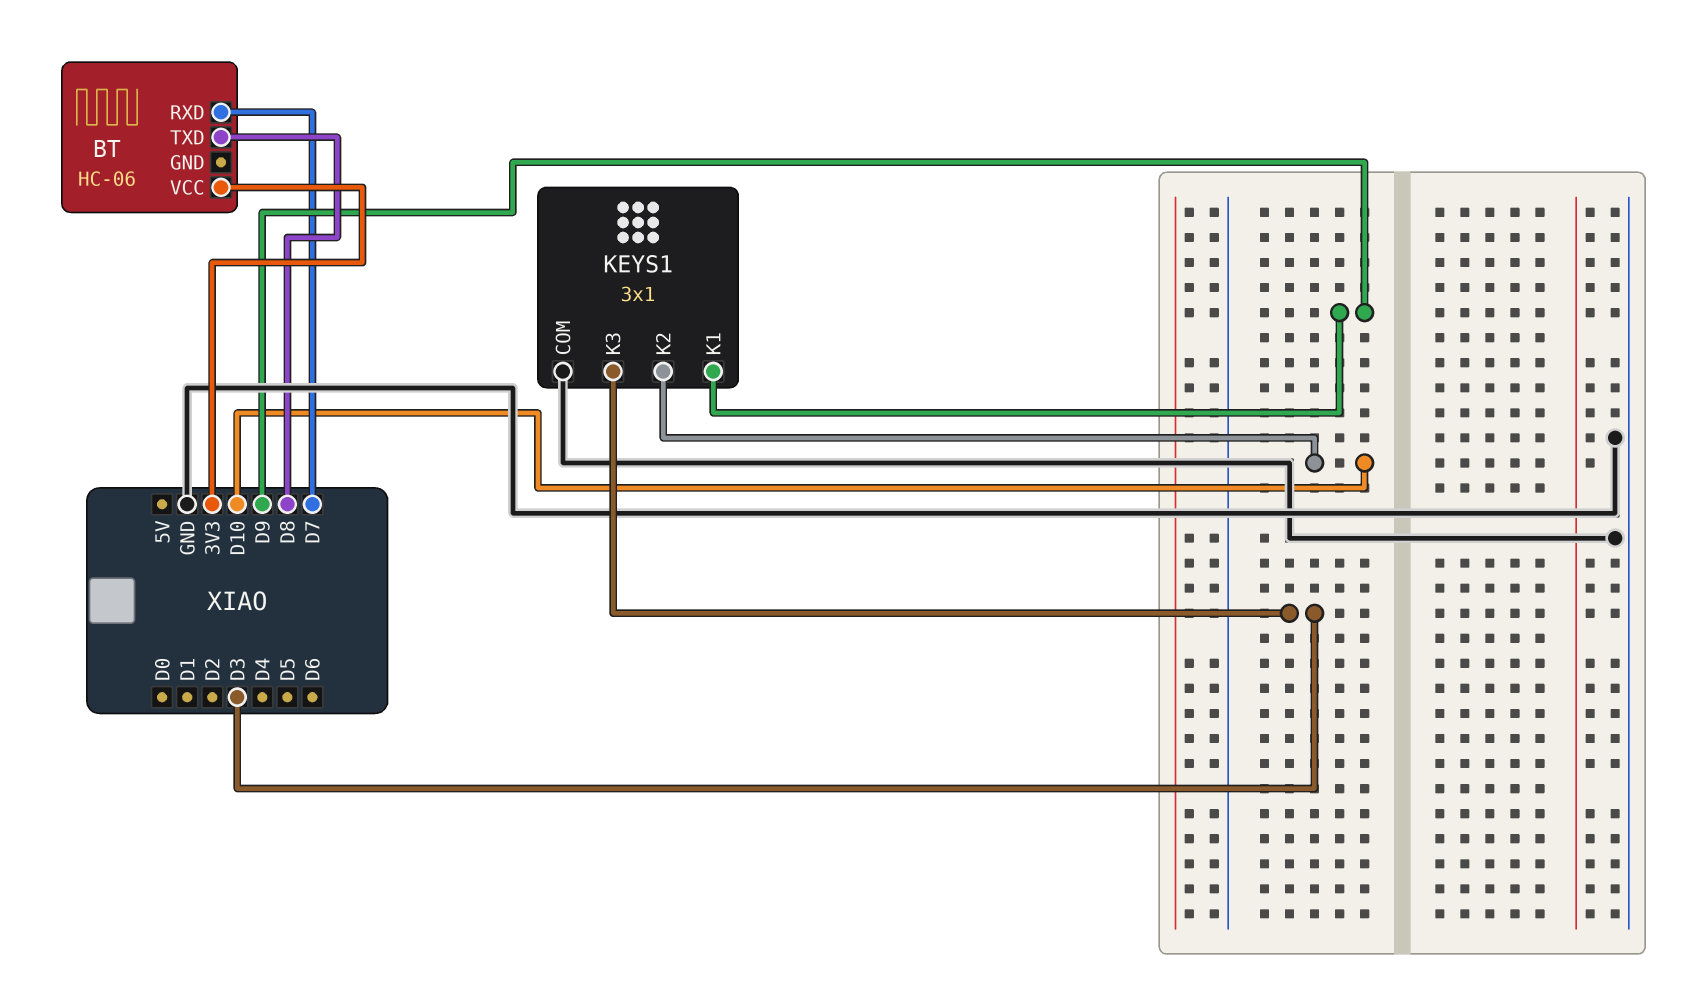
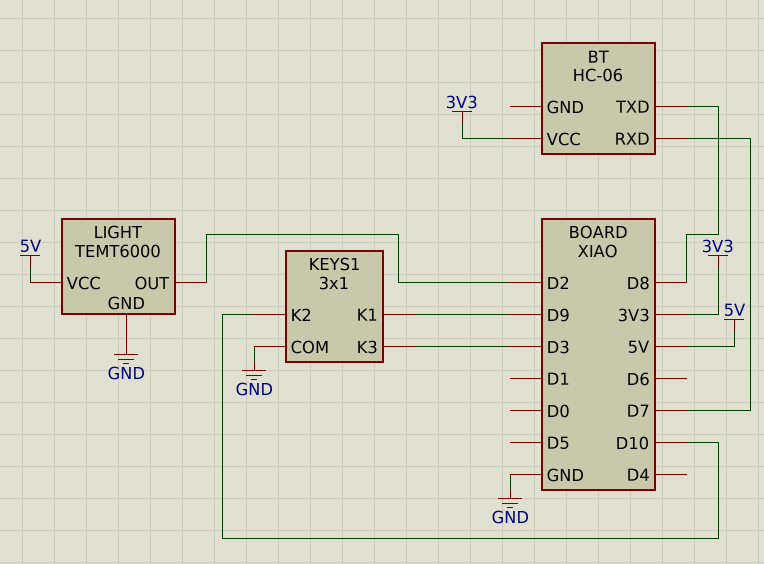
LIGHT: none -> TEMT6000
LIGHT pin GND: none -> GND
LIGHT pin OUT: none -> D2
LIGHT pin VCC: none -> 5V

